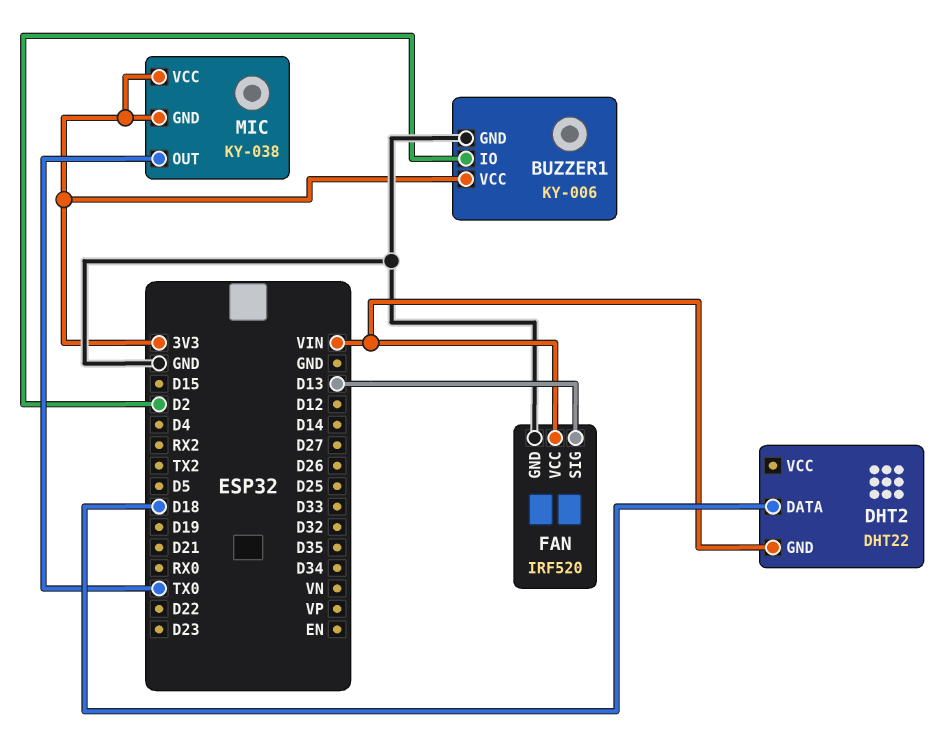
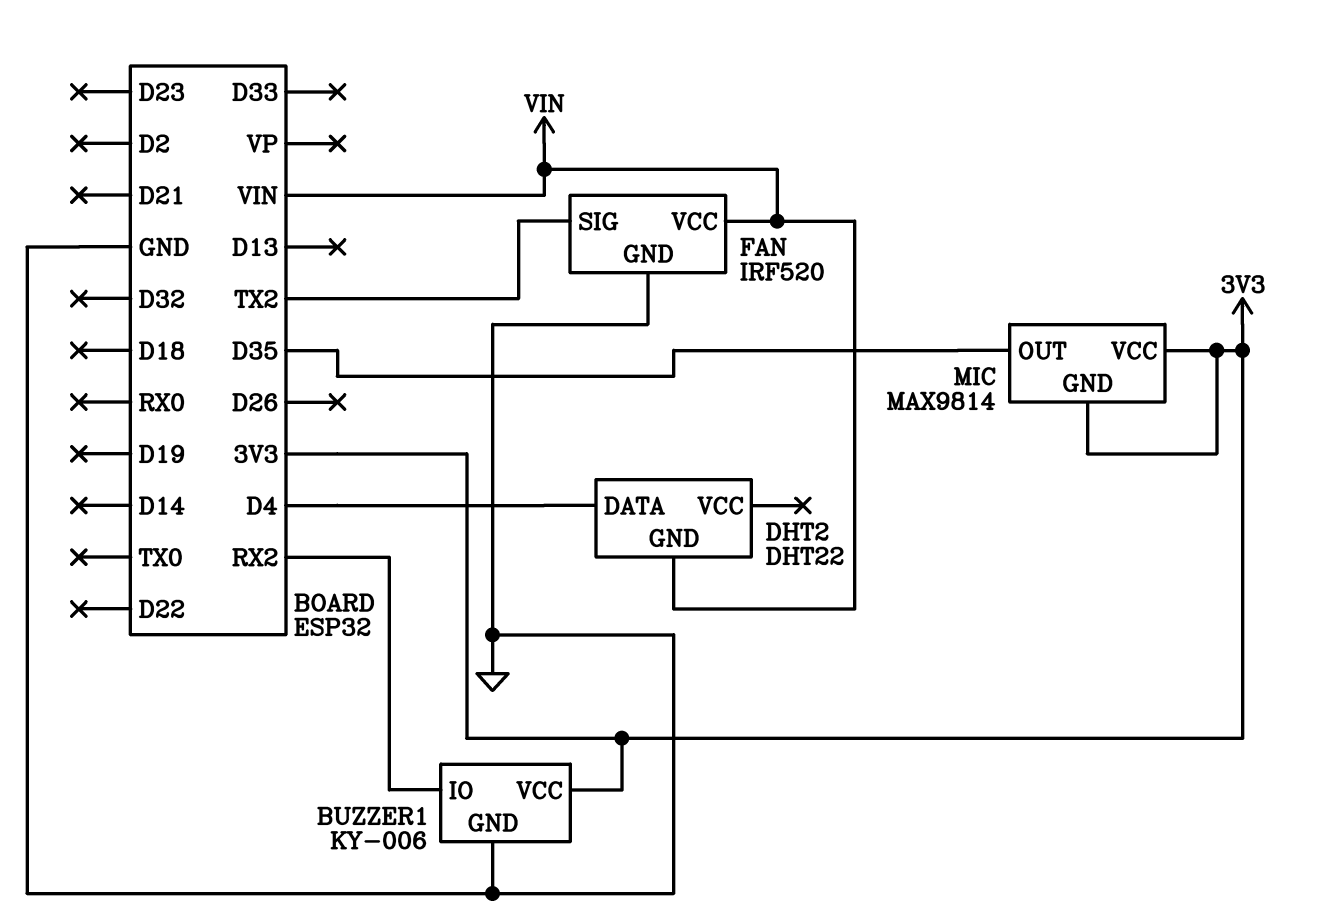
BUZZER1 pin IO: D2 -> RX2
DHT2 pin DATA: D18 -> D4
FAN pin SIG: D13 -> TX2
MIC: KY-038 -> MAX9814
MIC pin OUT: TX0 -> D35

